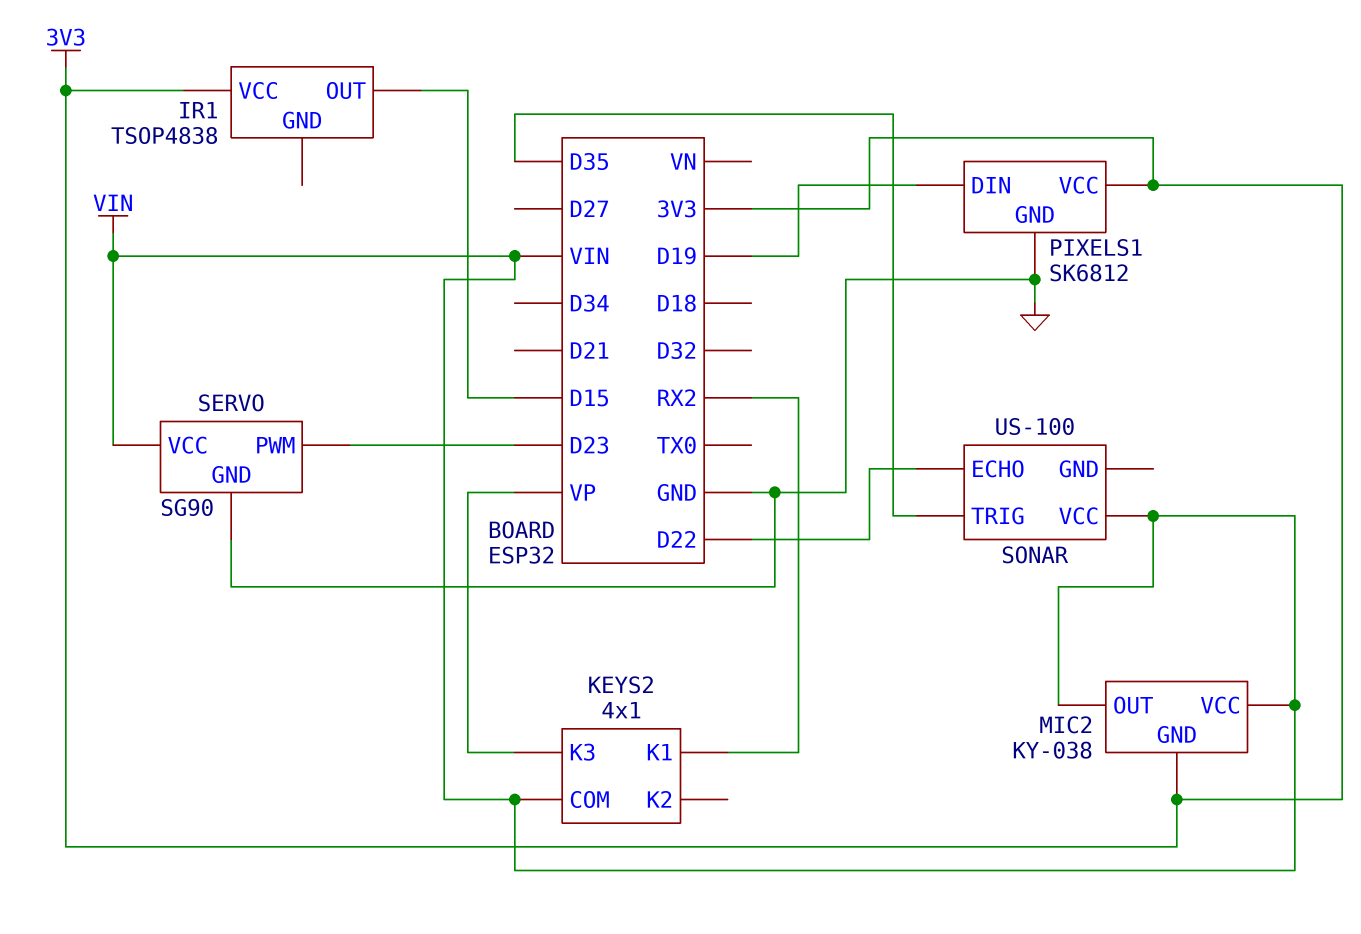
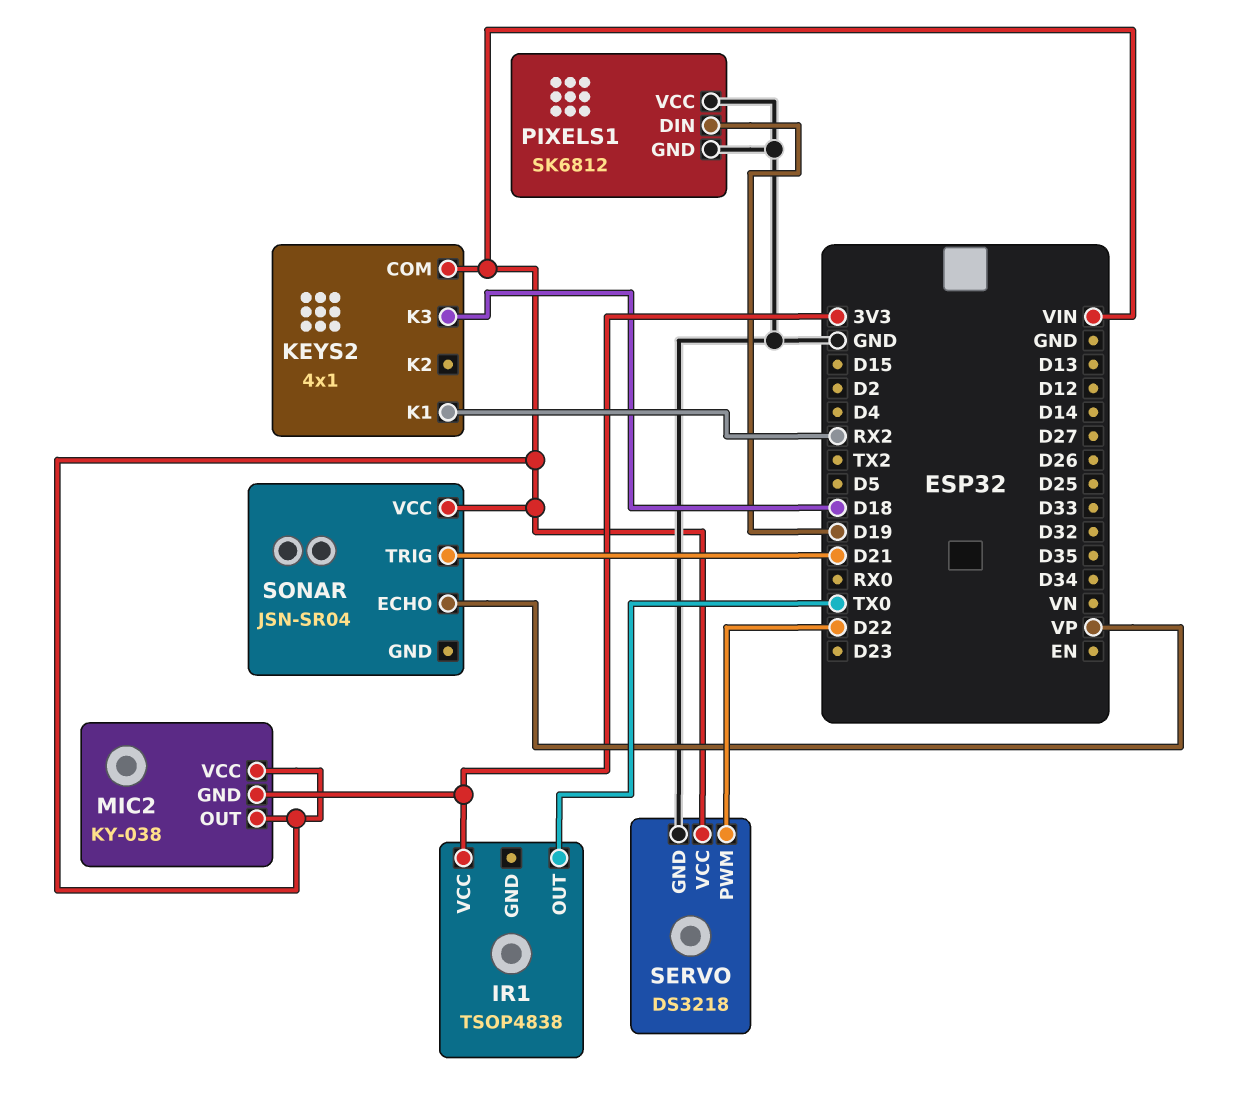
IR1 pin OUT: D15 -> TX0
KEYS2 pin K3: VP -> D18
PIXELS1 pin VCC: 3V3 -> GND
SERVO: SG90 -> DS3218
SERVO pin PWM: D23 -> D22
SONAR: US-100 -> JSN-SR04
SONAR pin ECHO: D22 -> VP
SONAR pin TRIG: D35 -> D21

